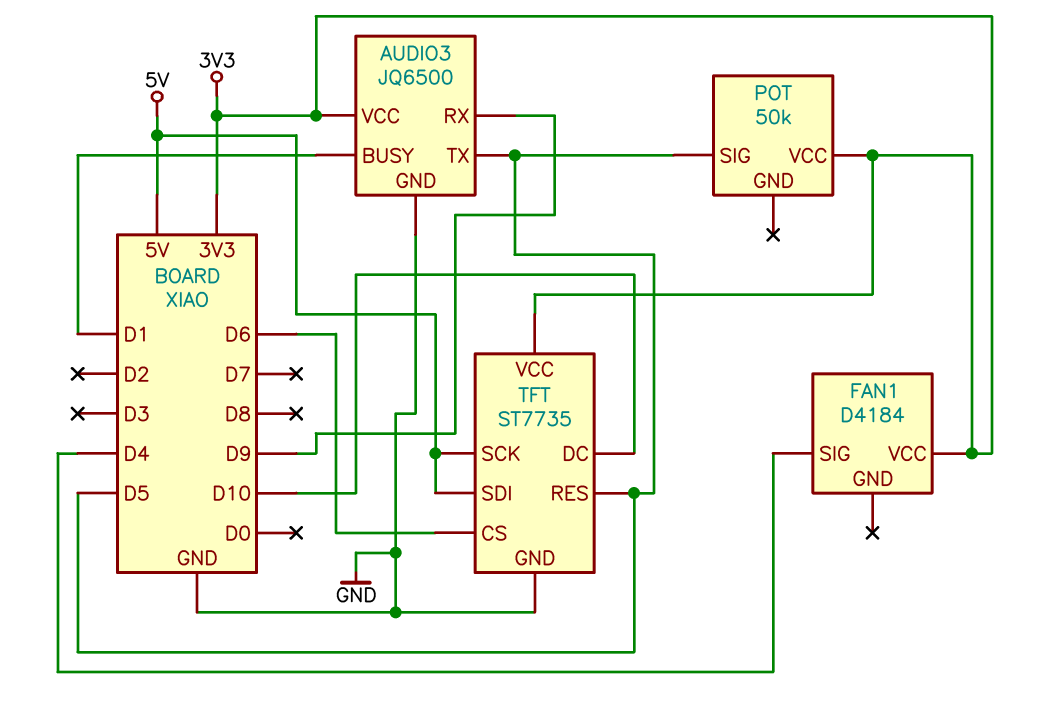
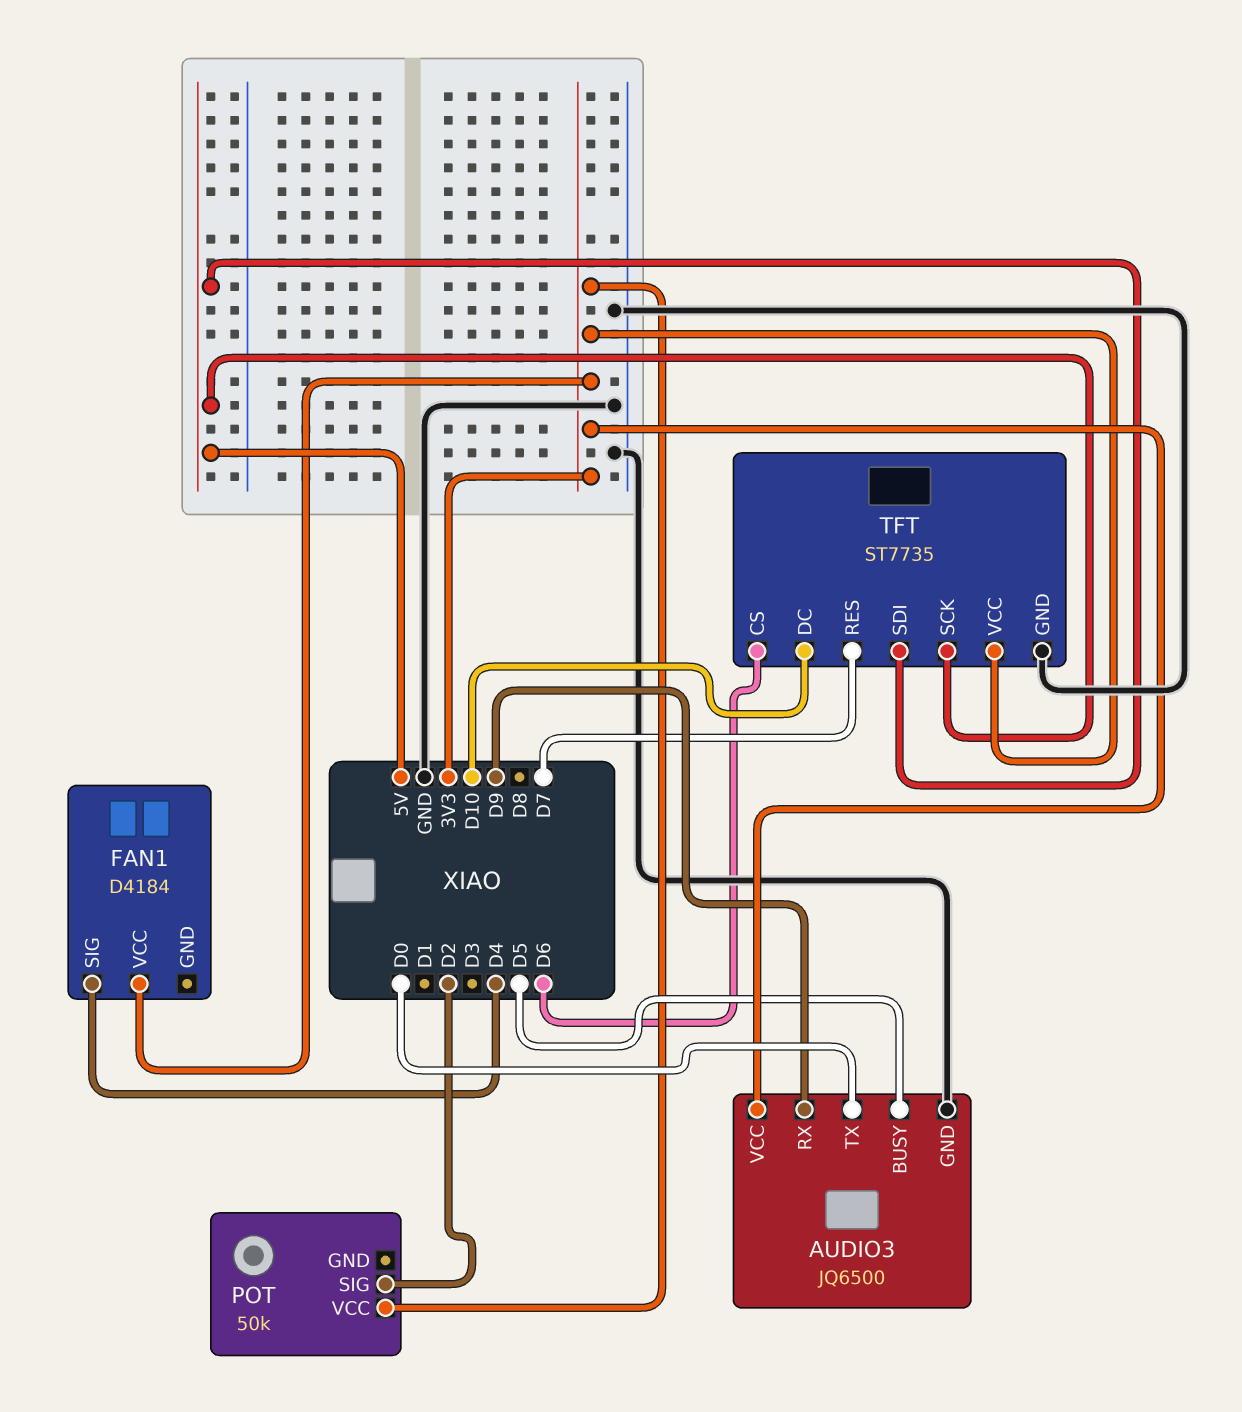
AUDIO3 pin BUSY: D1 -> D5
AUDIO3 pin TX: D5 -> D0
POT pin SIG: D5 -> D2
TFT pin RES: D5 -> D7

